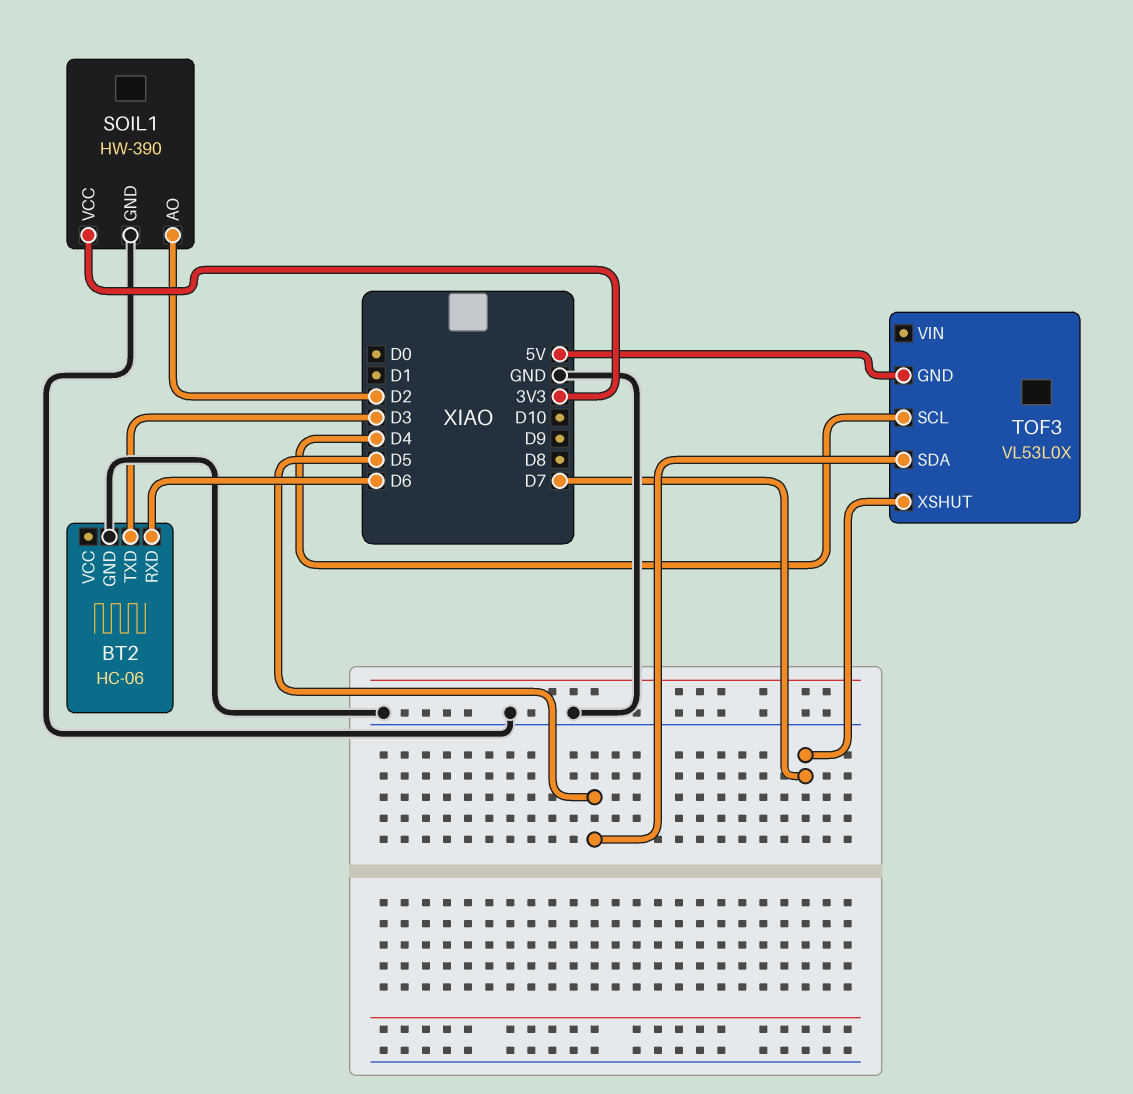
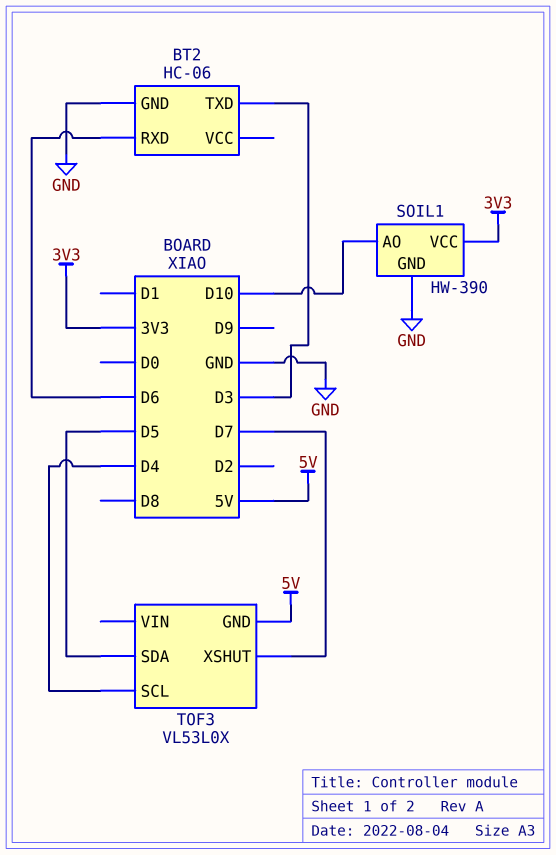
SOIL1 pin AO: D2 -> D10

